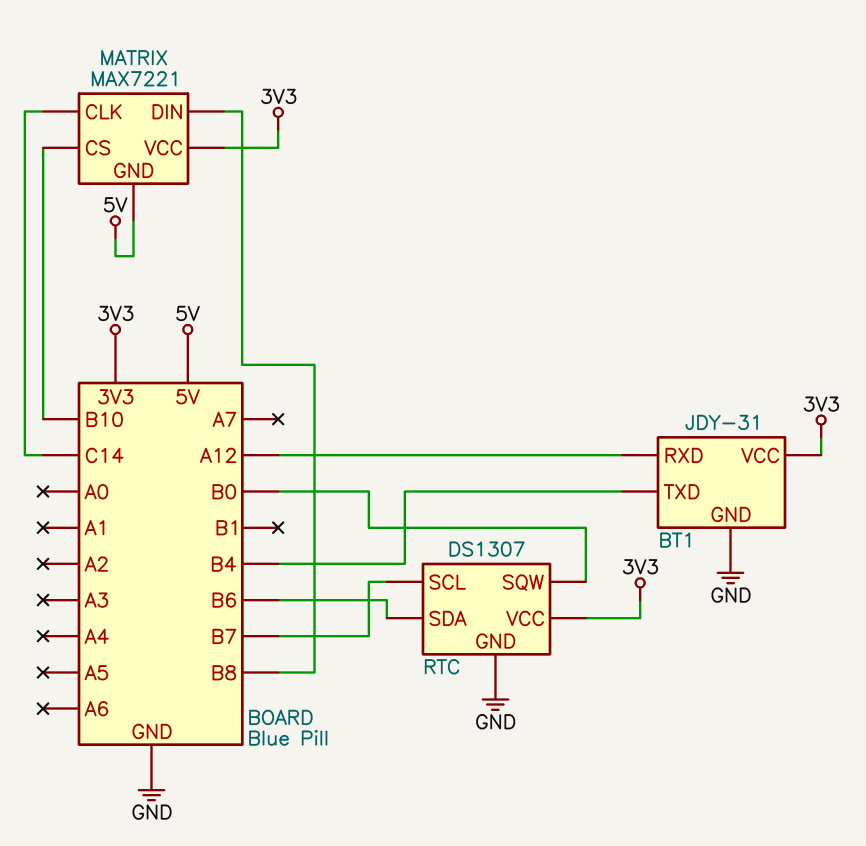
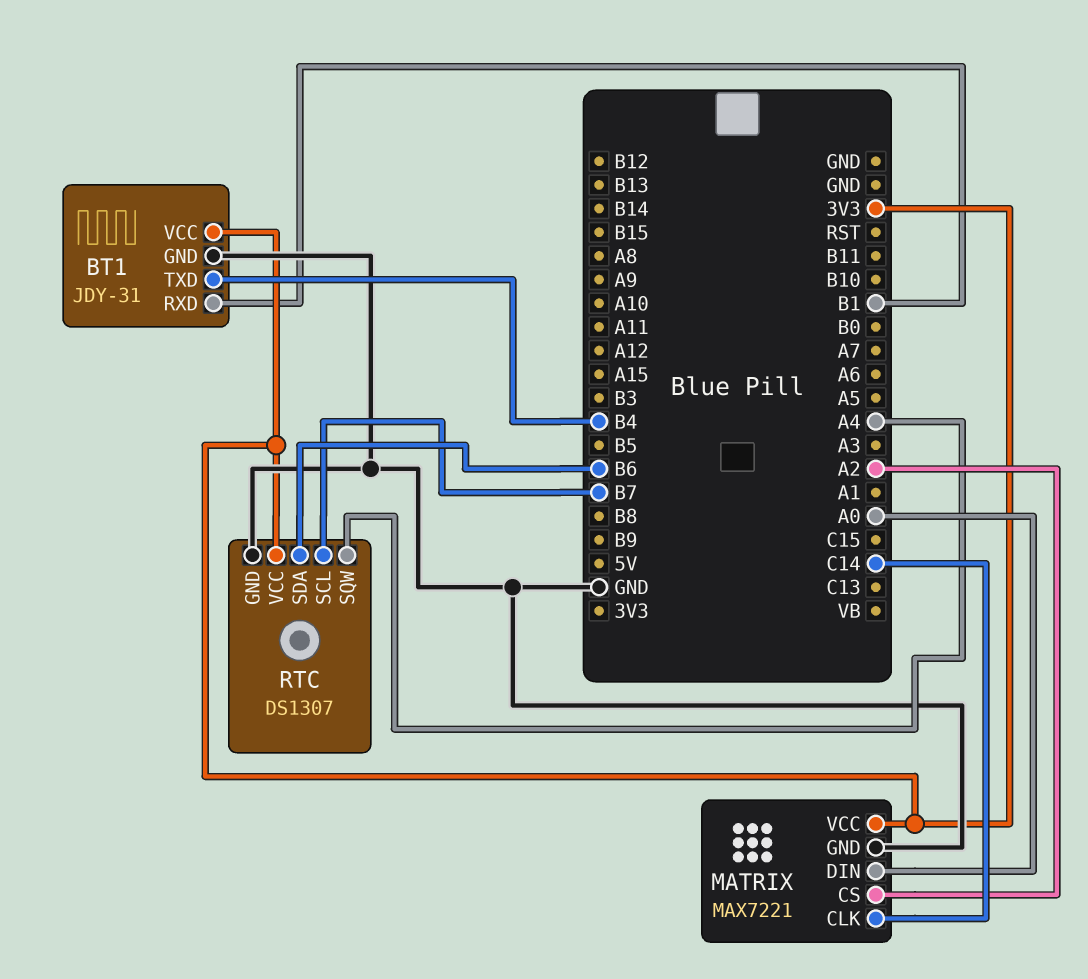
BT1 pin RXD: A12 -> B1
MATRIX pin CS: B10 -> A2
MATRIX pin DIN: B8 -> A0
MATRIX pin GND: 5V -> GND
RTC pin SQW: B0 -> A4

